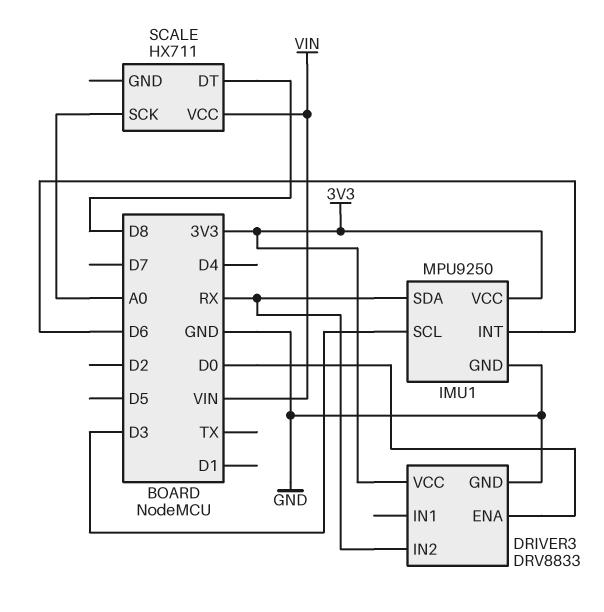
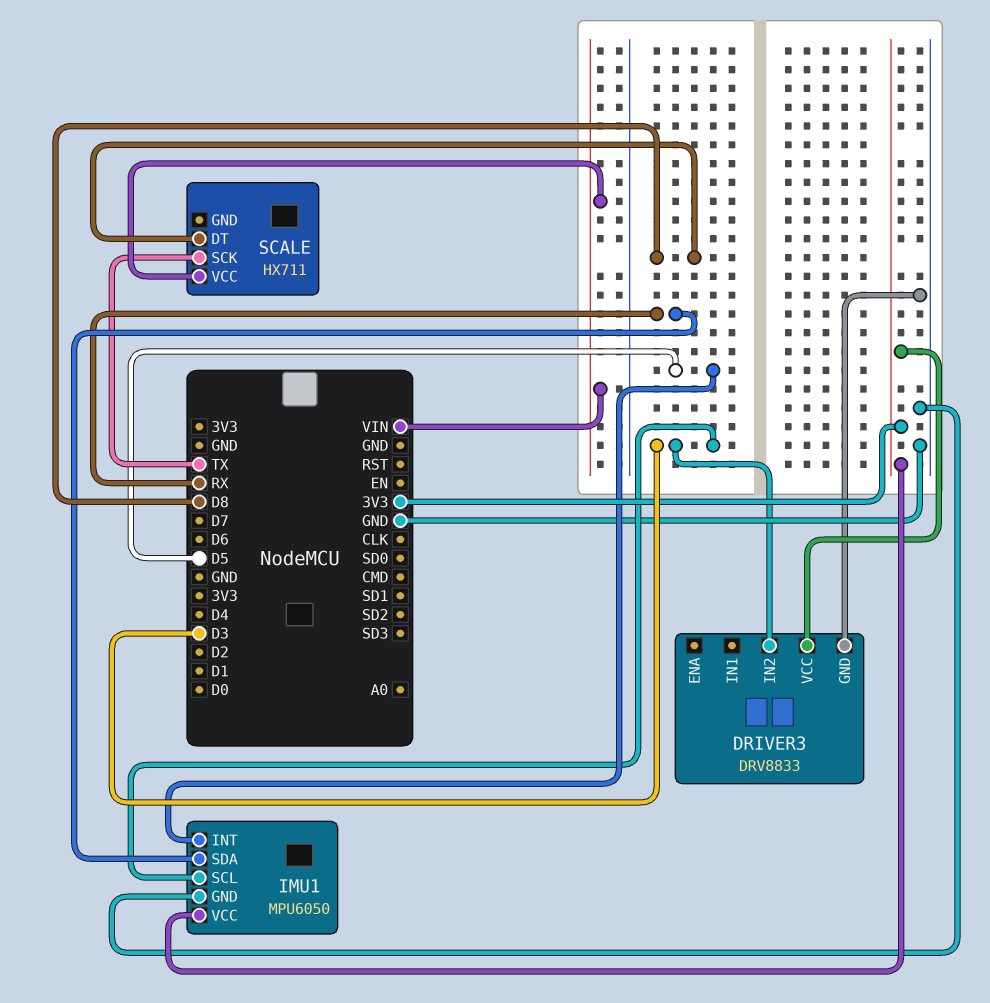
DRIVER3 pin ENA: D0 -> none
DRIVER3 pin IN2: RX -> D3
IMU1: MPU9250 -> MPU6050
IMU1 pin INT: D6 -> D5
SCALE pin SCK: A0 -> TX

